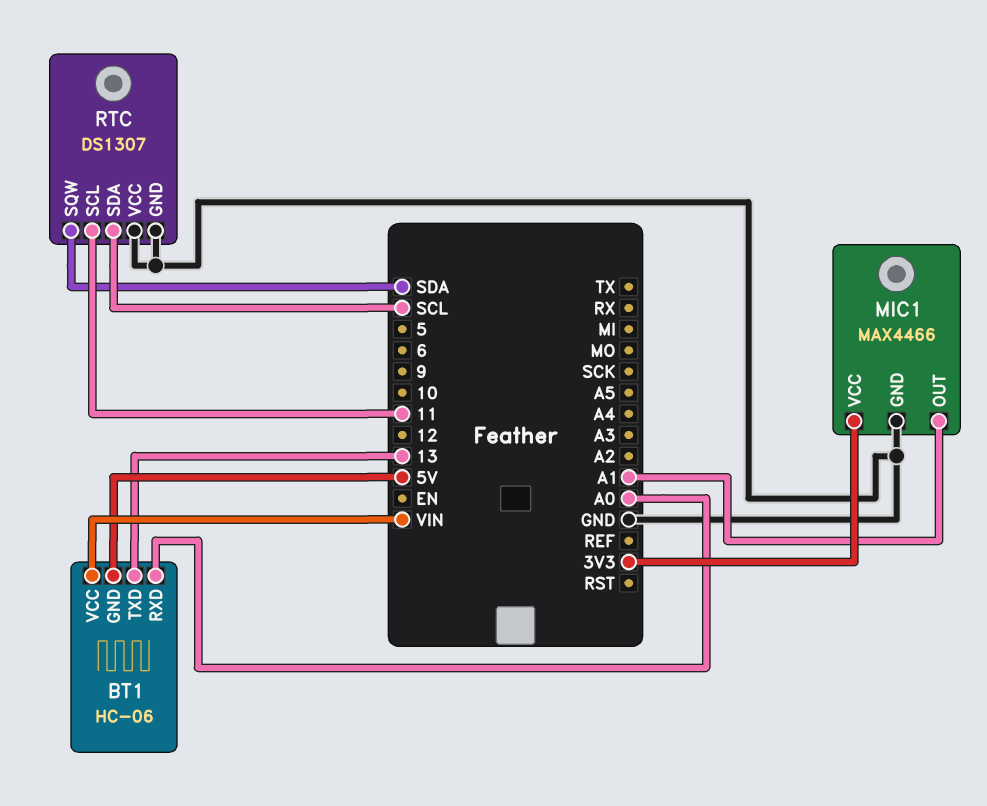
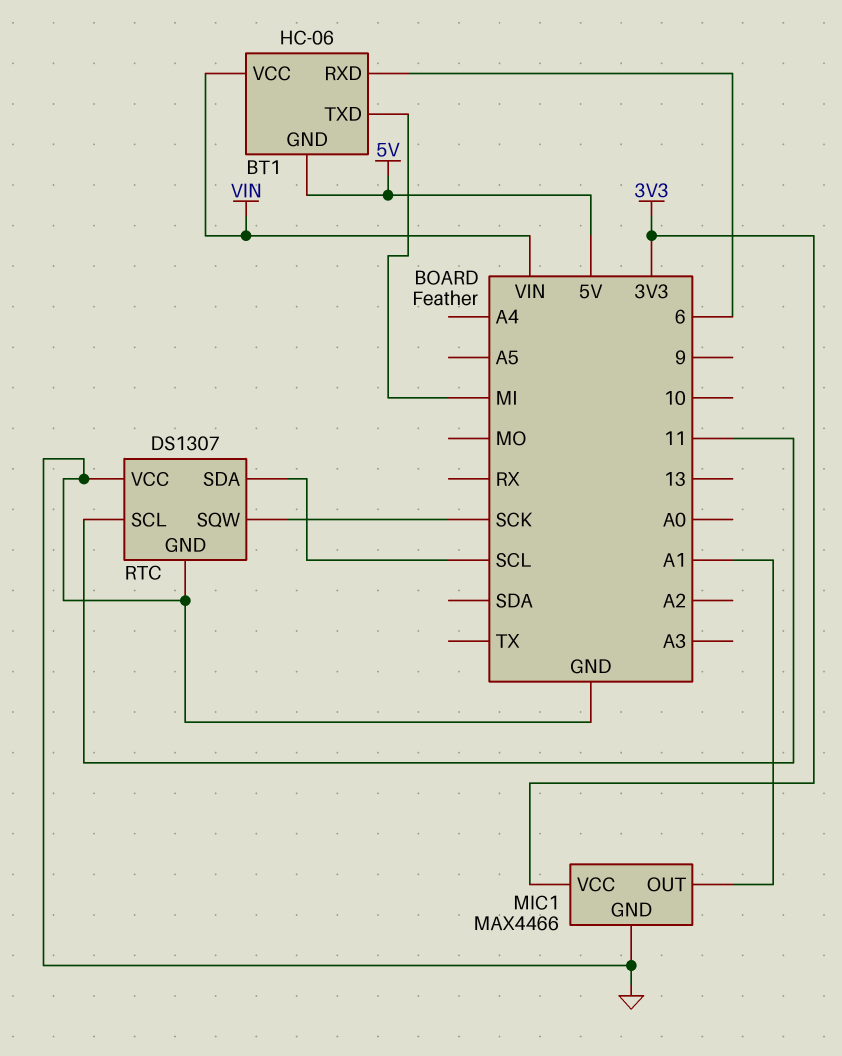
BT1 pin RXD: A0 -> 6
BT1 pin TXD: 13 -> MI
RTC pin SQW: SDA -> SCK

